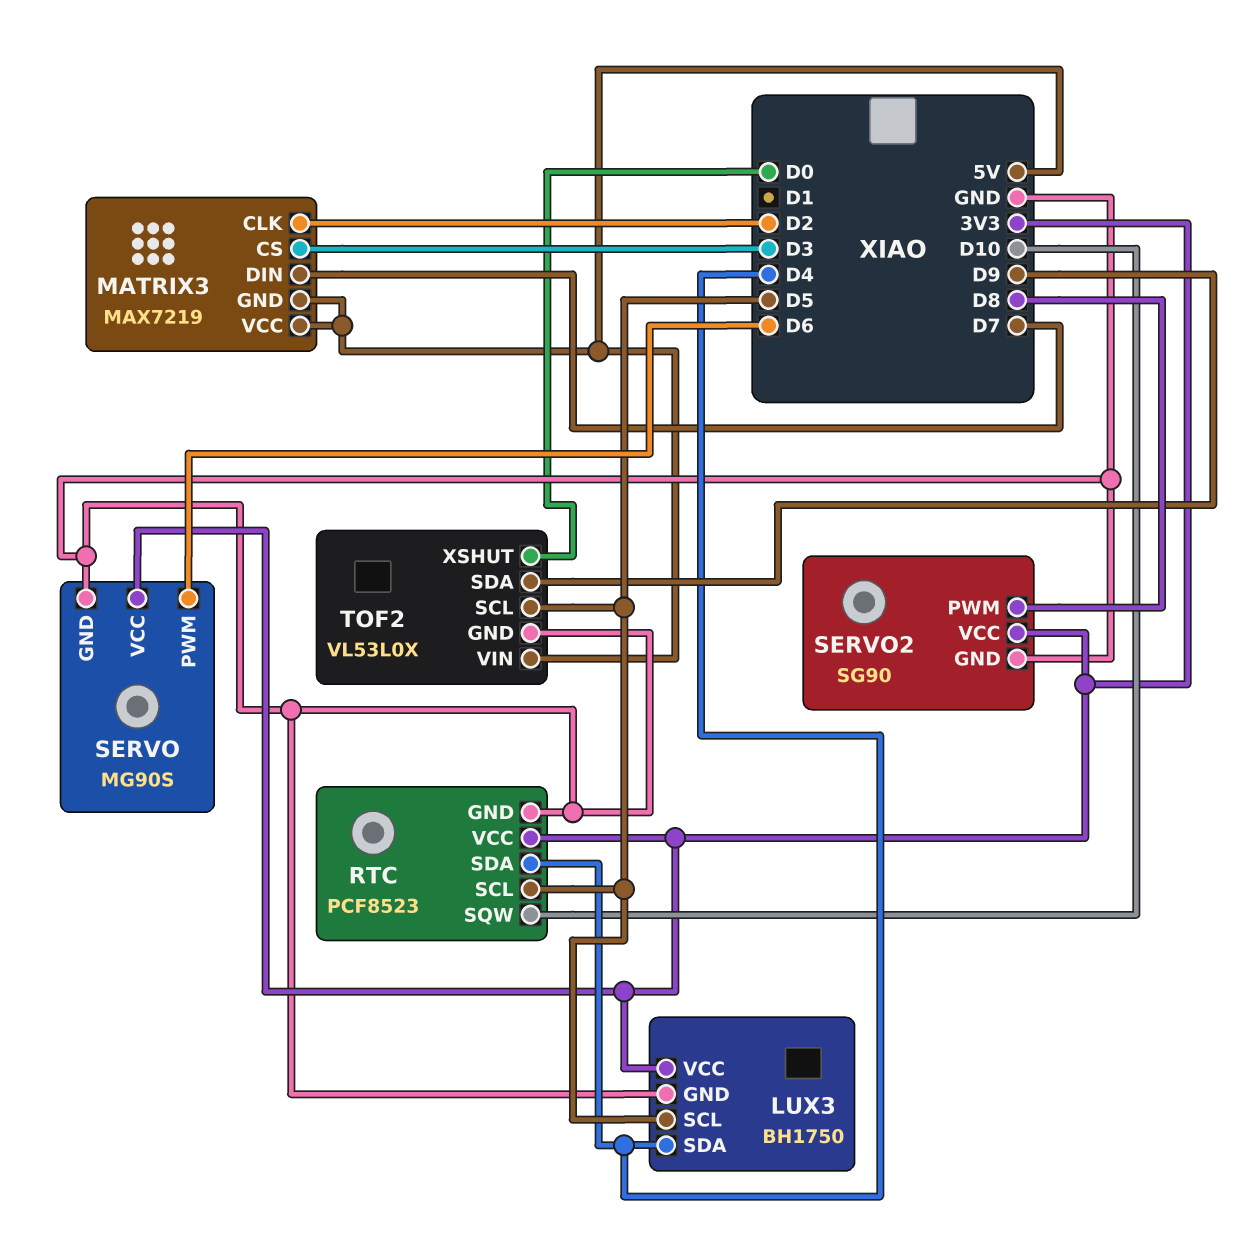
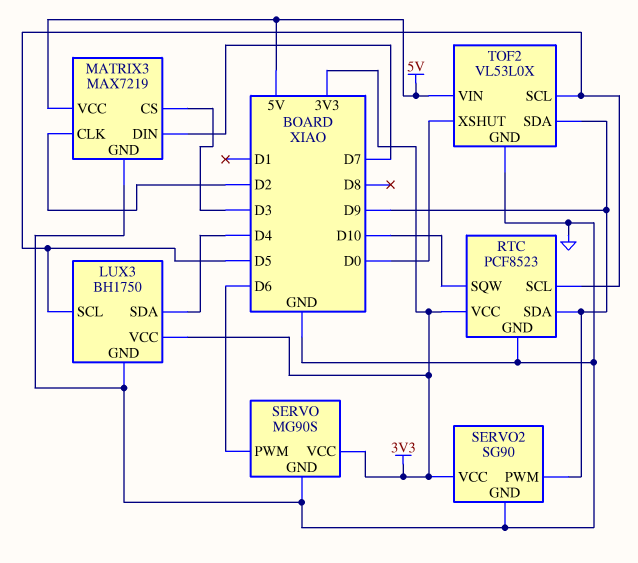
MATRIX3 pin GND: 5V -> GND
RTC pin SDA: D4 -> D9
SERVO2 pin PWM: D8 -> D9

